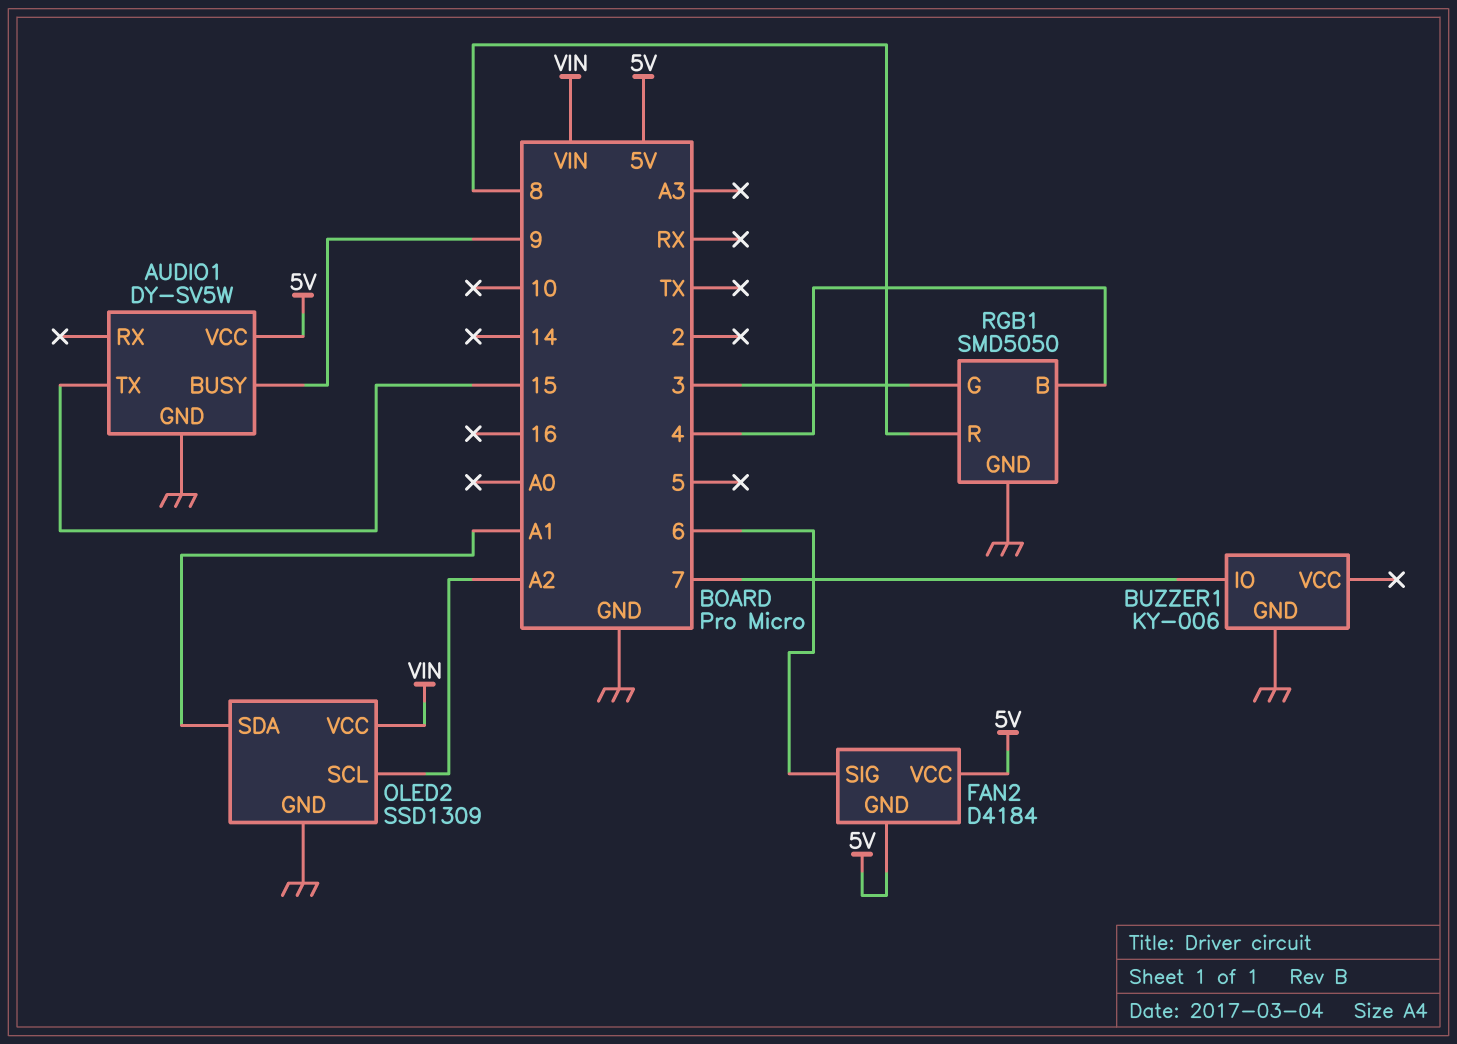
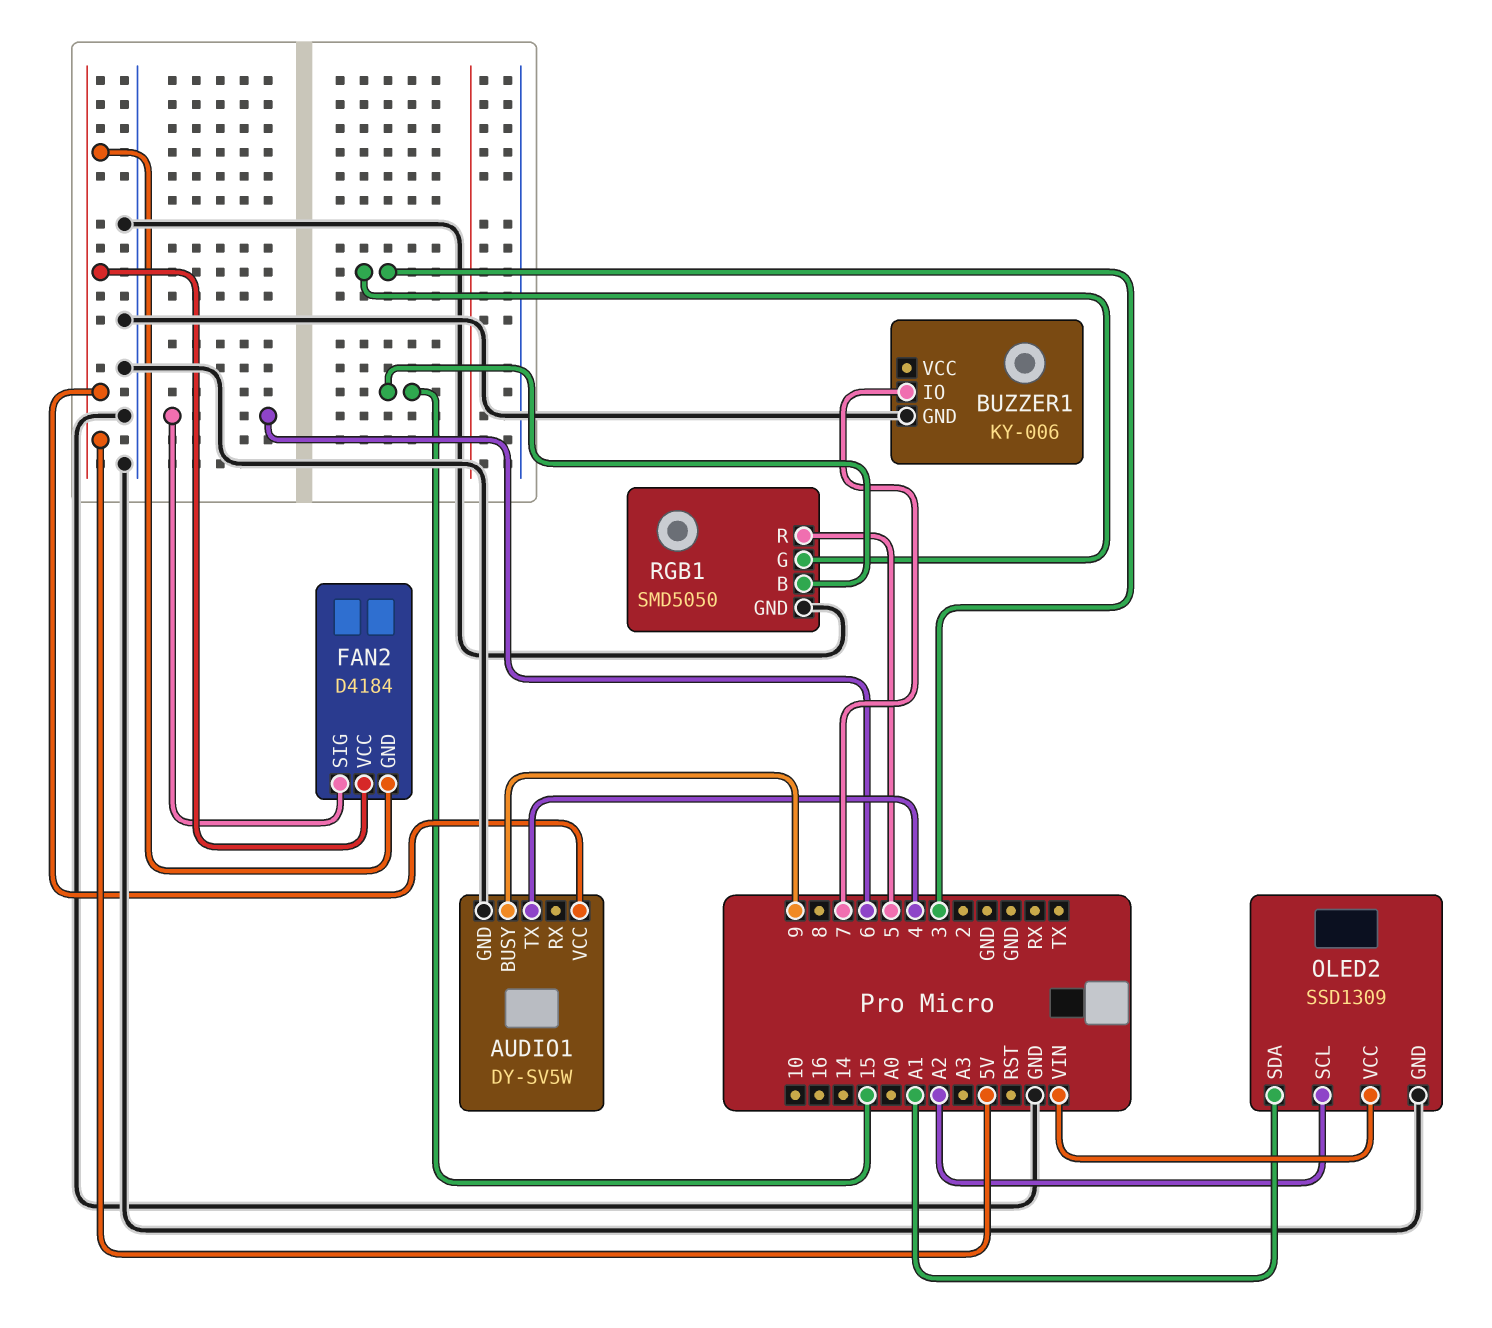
AUDIO1 pin TX: 15 -> 4
RGB1 pin B: 4 -> 15
RGB1 pin R: 8 -> 5

